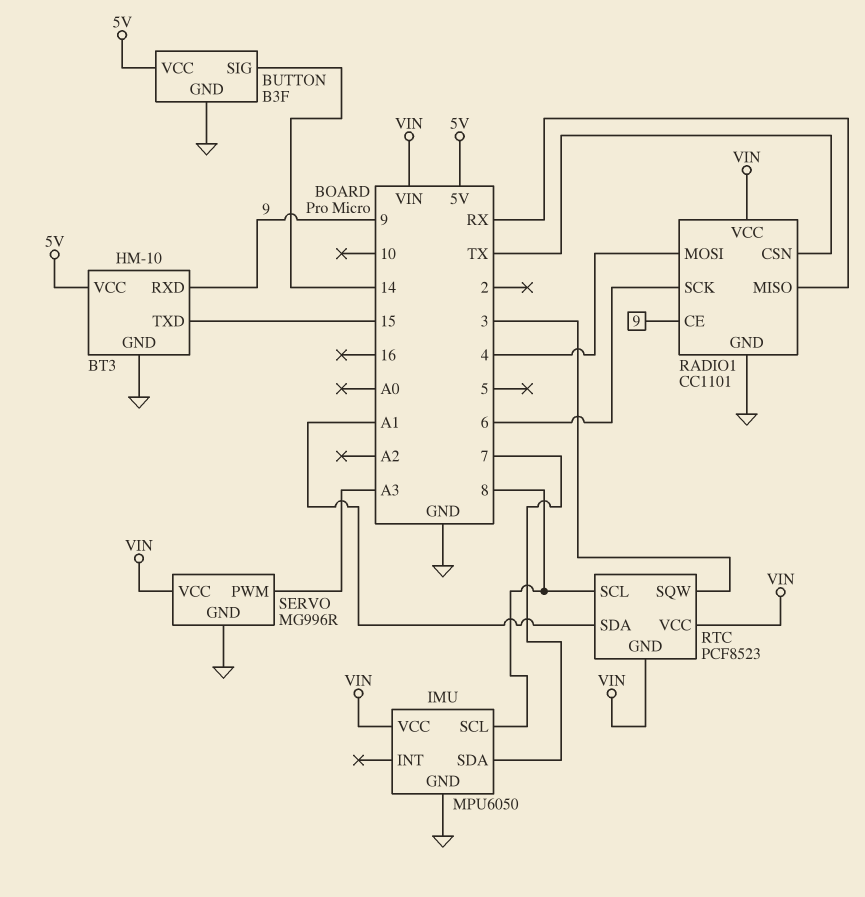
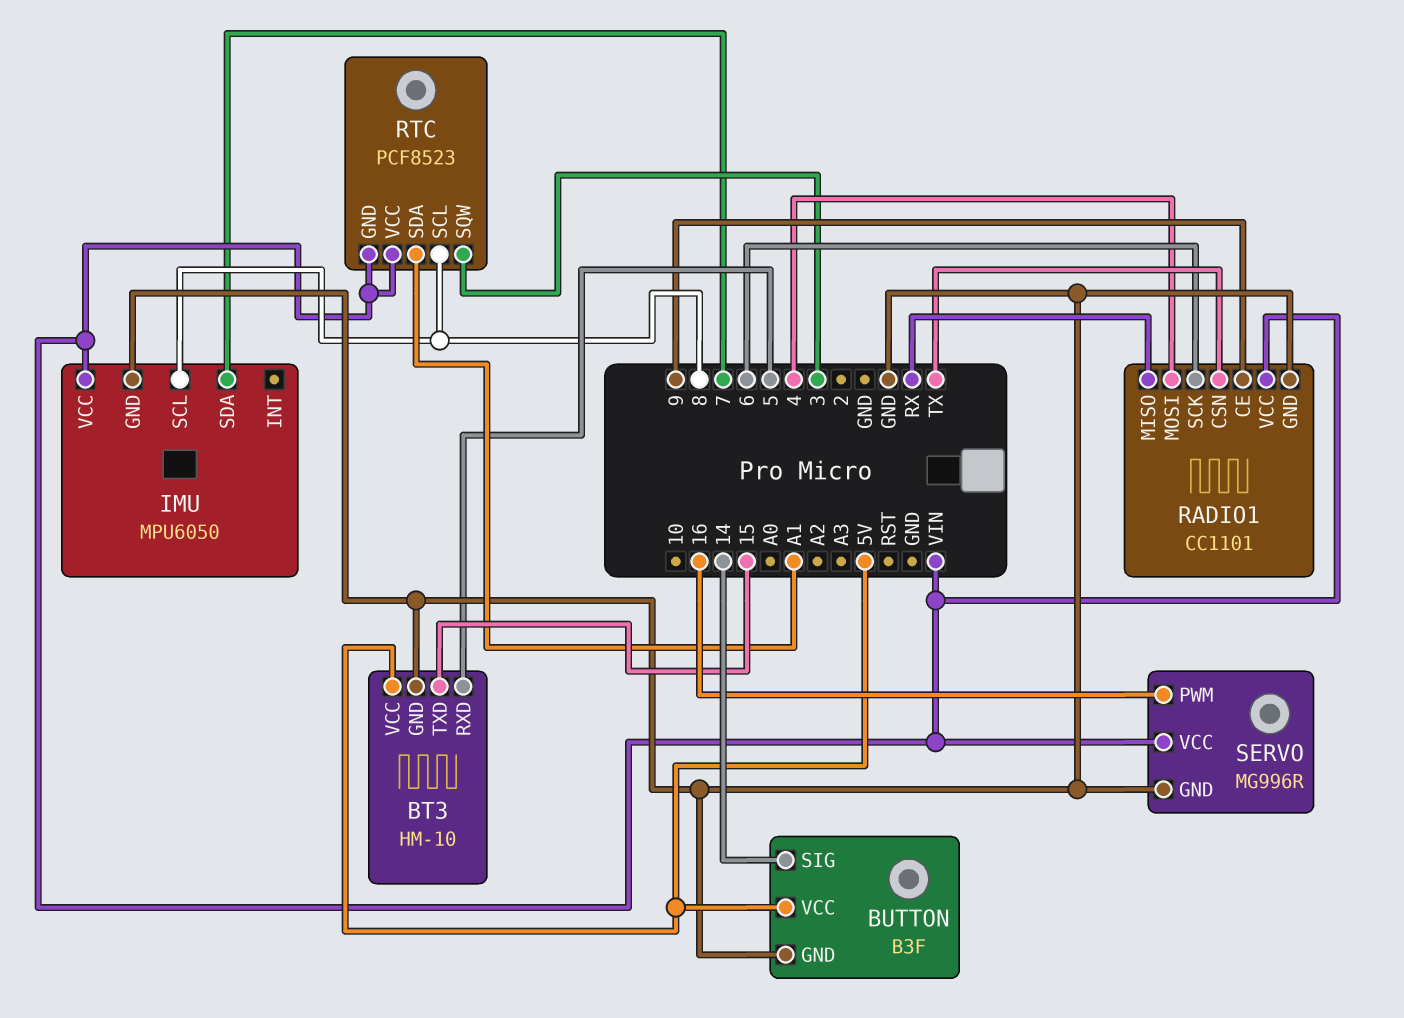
BT3 pin RXD: 9 -> 5
SERVO pin PWM: A3 -> 16

